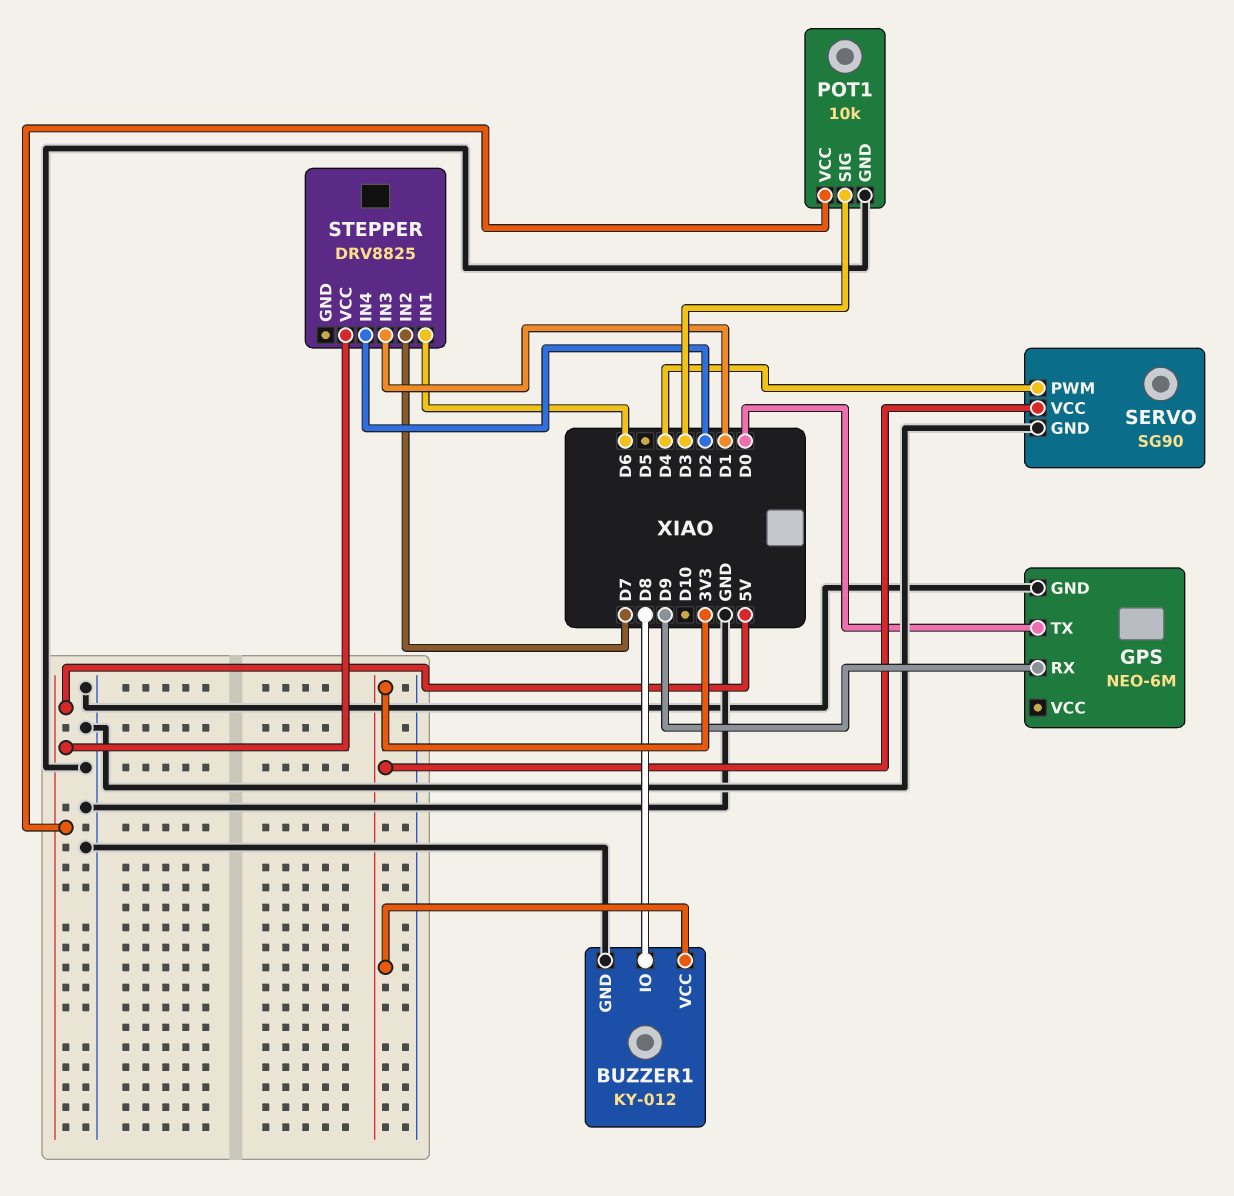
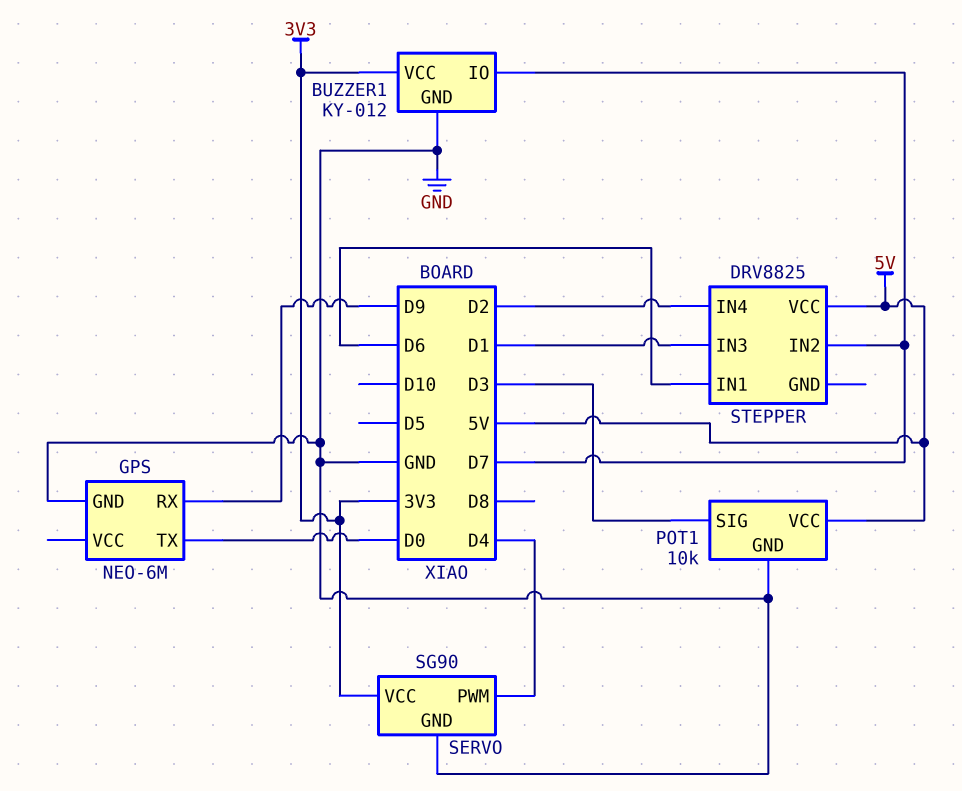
BUZZER1 pin IO: D8 -> D7

